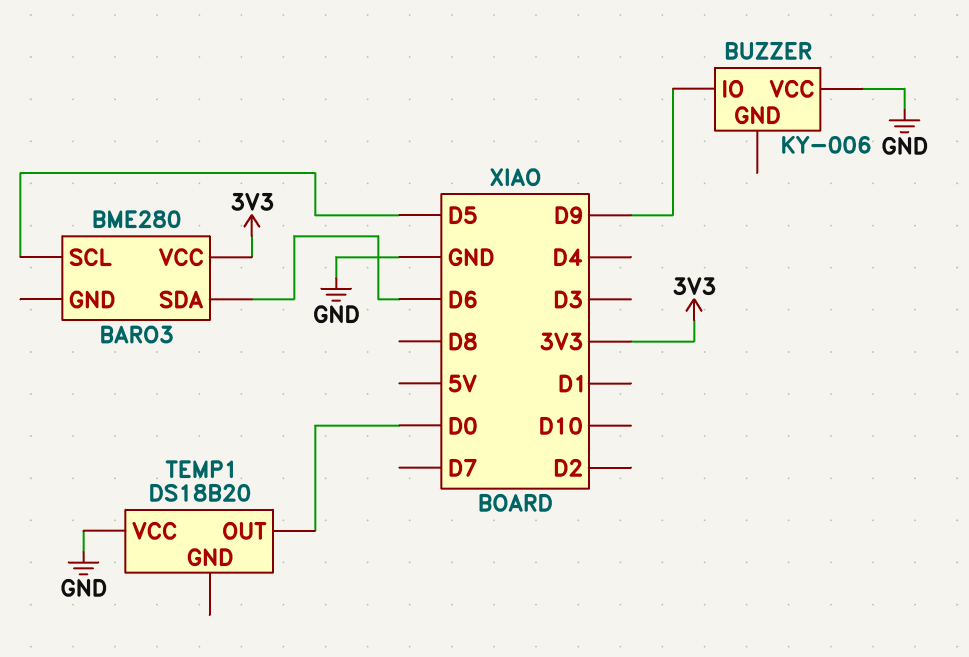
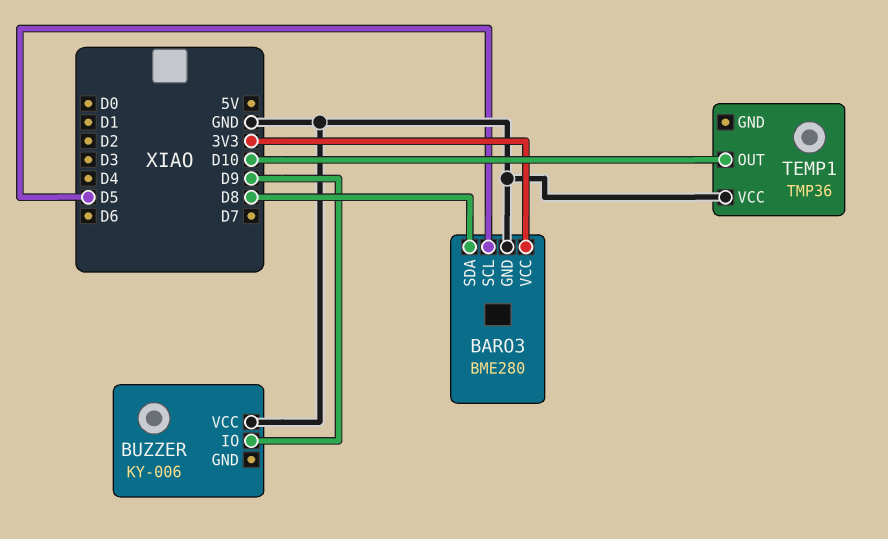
BARO3 pin GND: none -> GND
BARO3 pin SDA: D6 -> D8
TEMP1: DS18B20 -> TMP36
TEMP1 pin OUT: D0 -> D10

